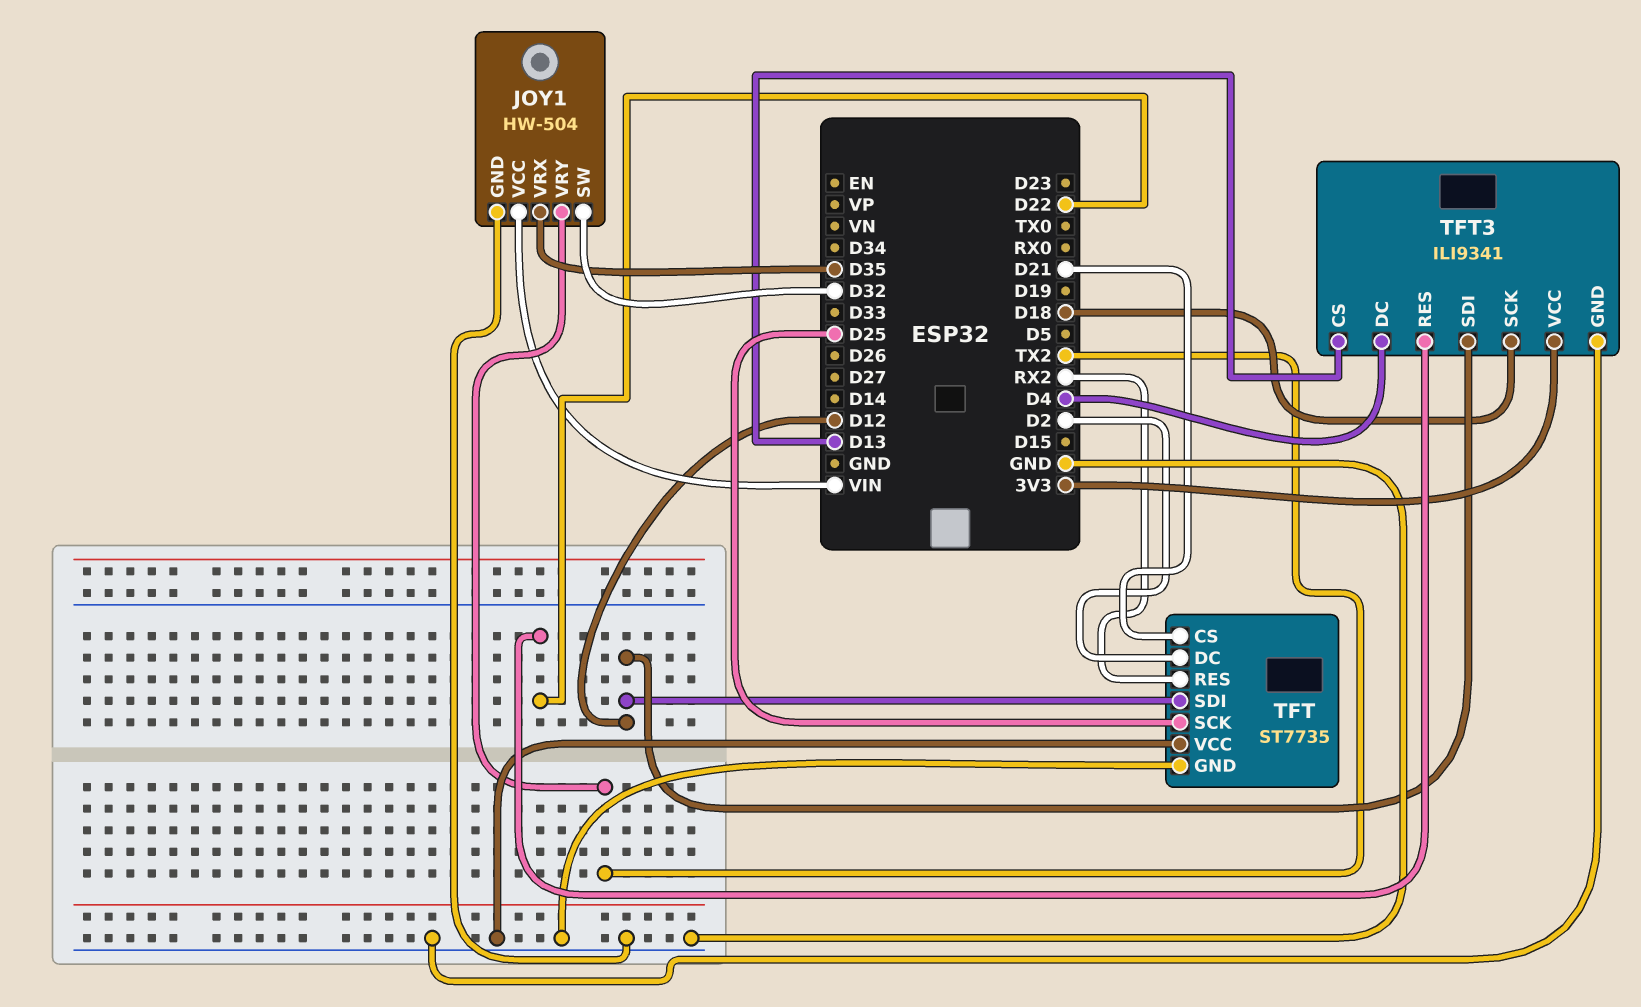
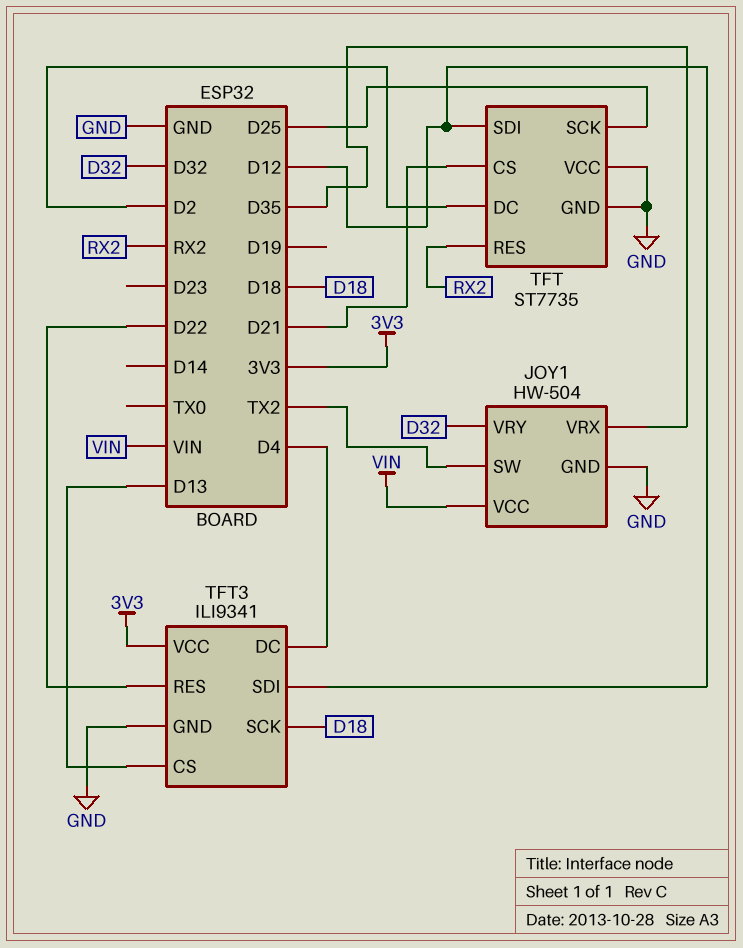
JOY1 pin SW: D32 -> TX2
JOY1 pin VRY: TX2 -> D32

